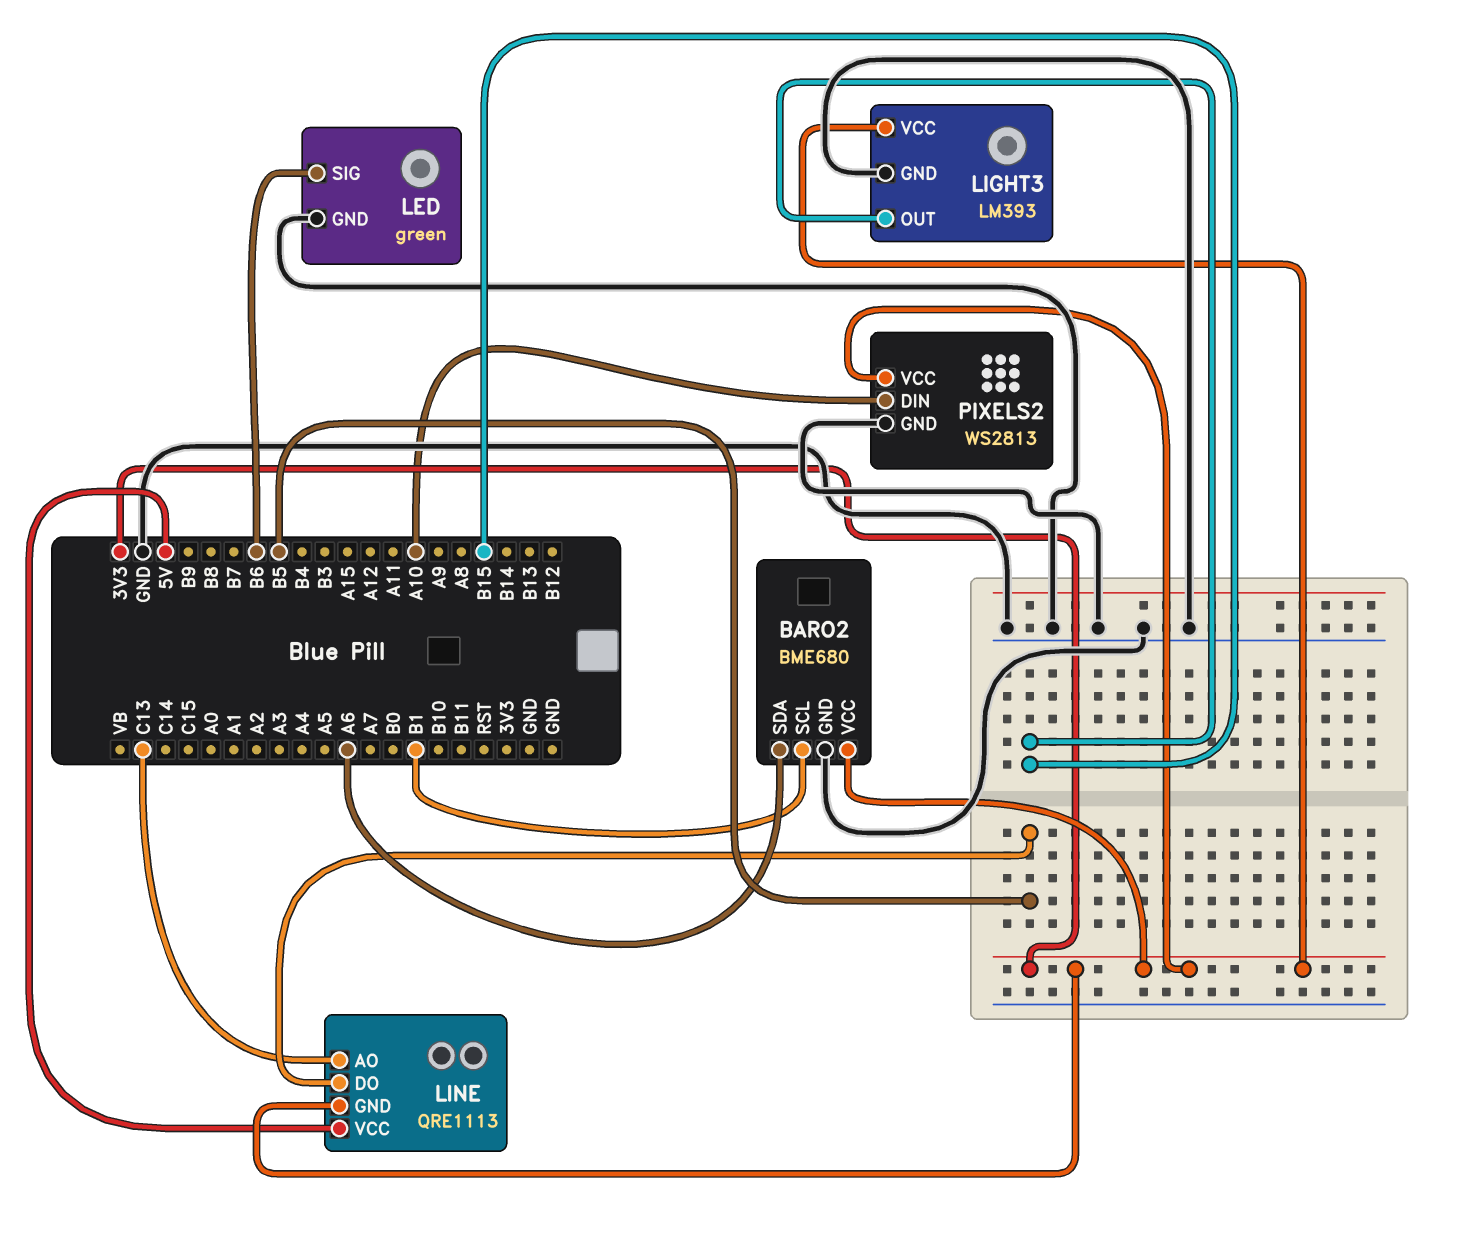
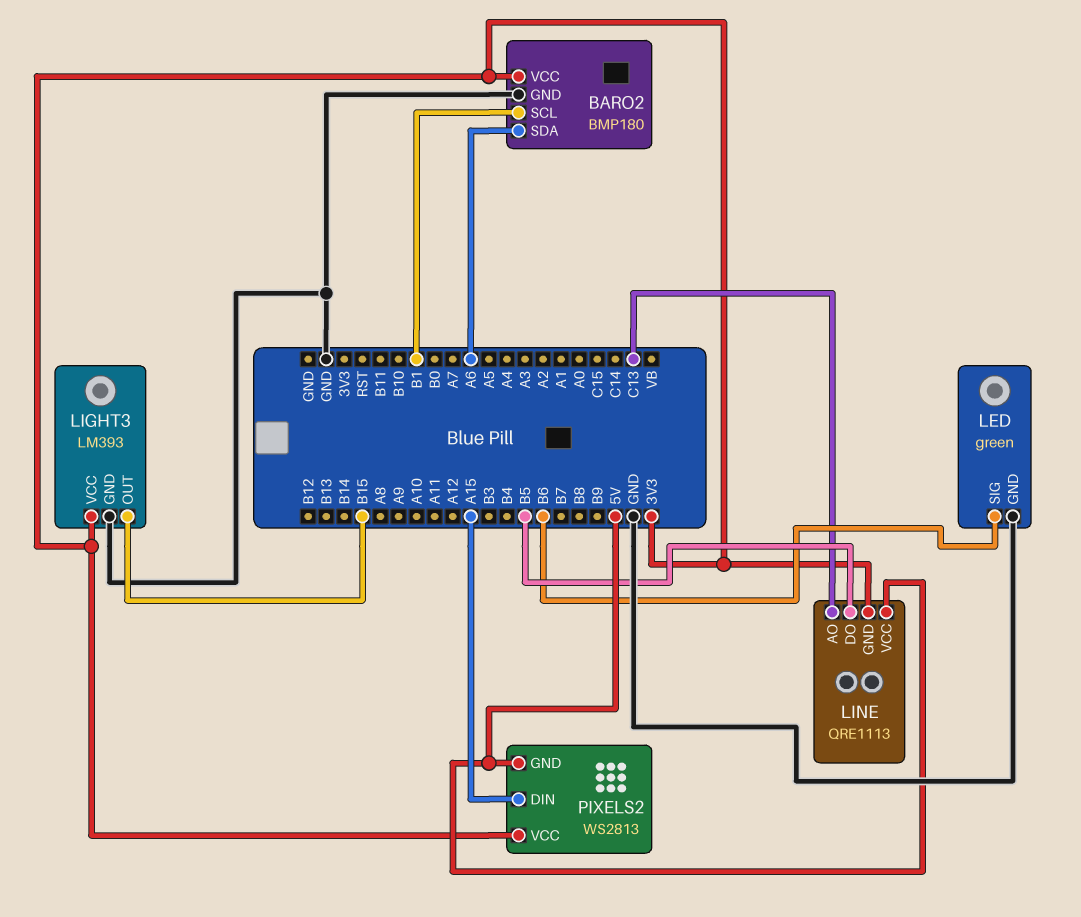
BARO2: BME680 -> BMP180
PIXELS2 pin DIN: A10 -> A15
PIXELS2 pin GND: GND -> 5V

